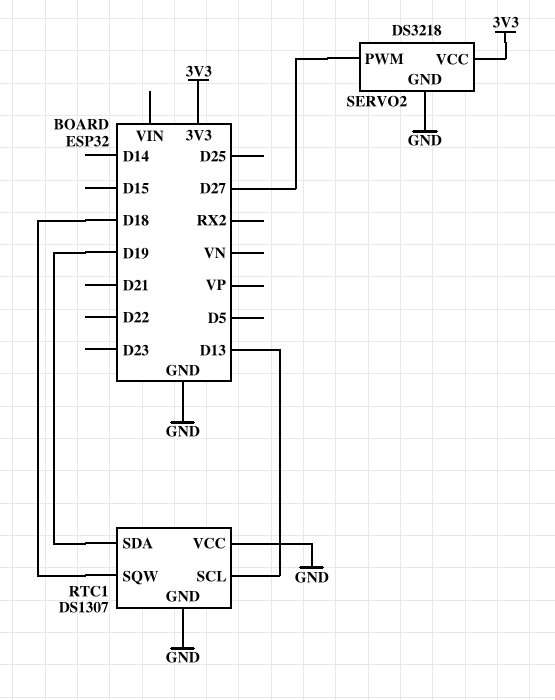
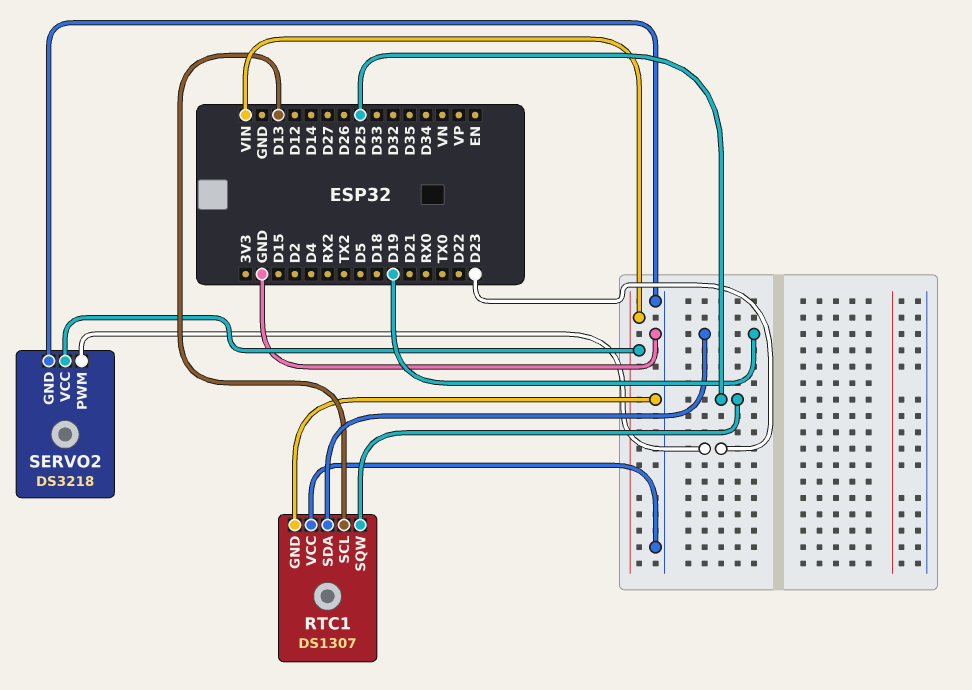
RTC1 pin SQW: D18 -> D25
SERVO2 pin PWM: D27 -> D23
SERVO2 pin VCC: 3V3 -> VIN

